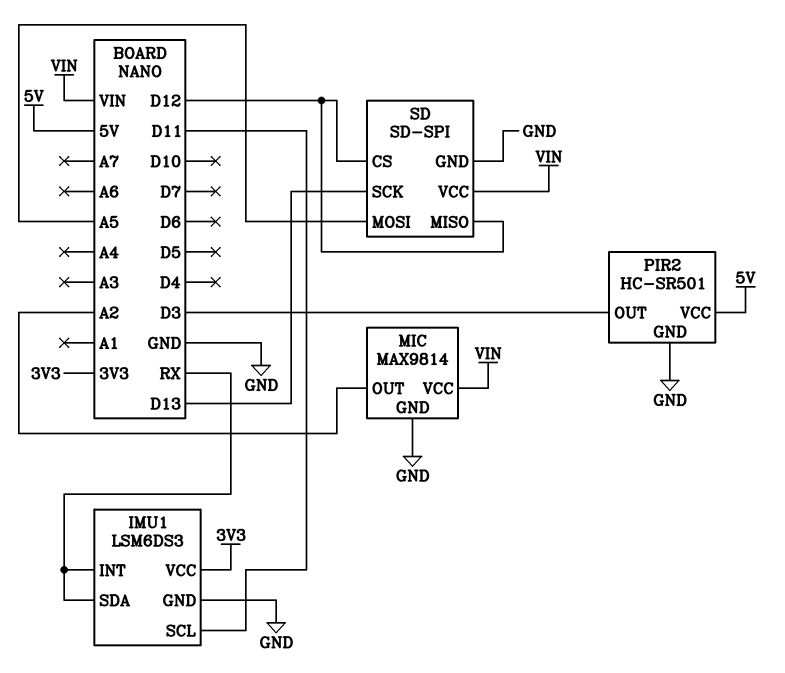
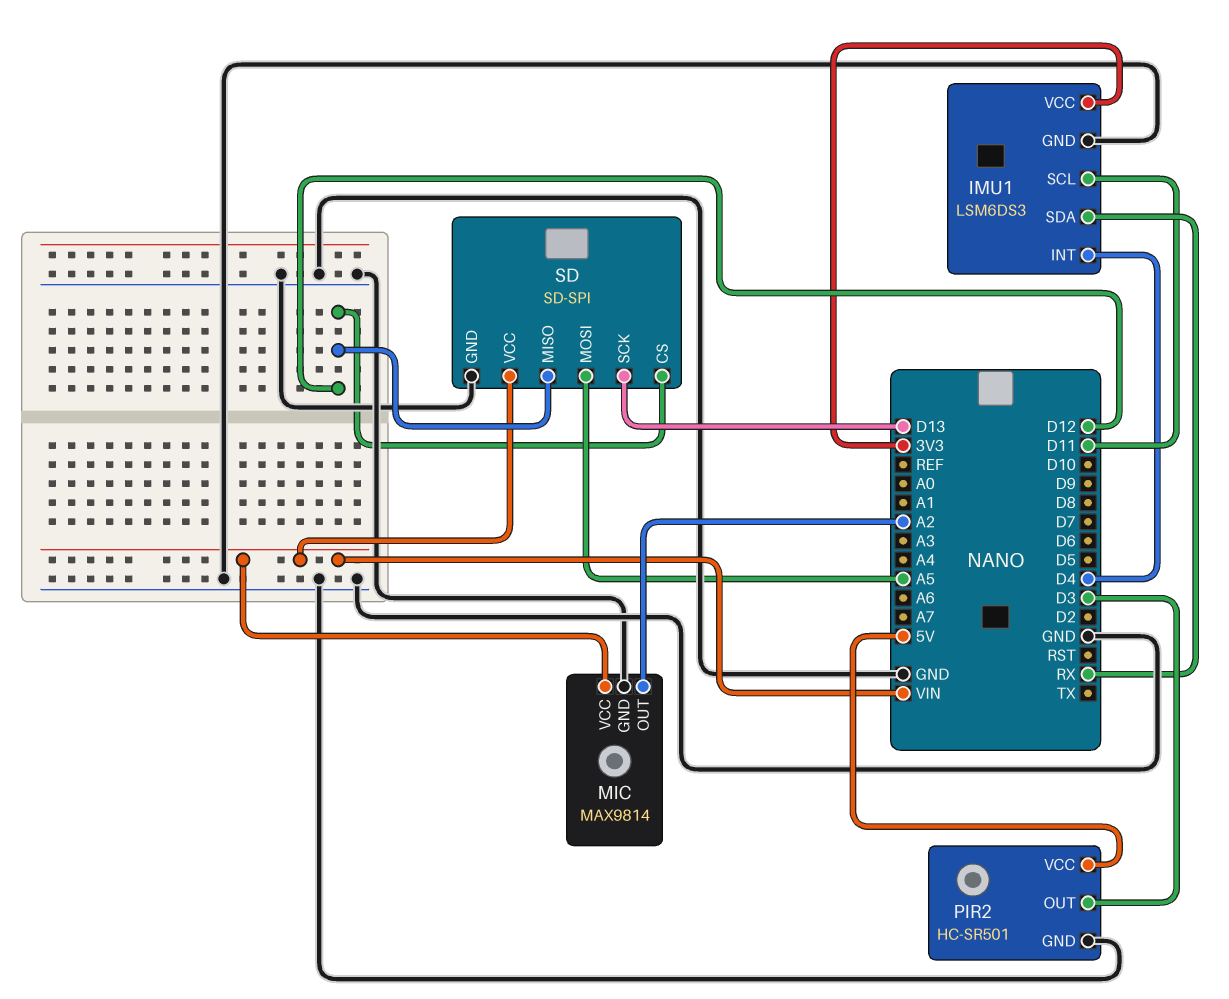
IMU1 pin INT: RX -> D4

